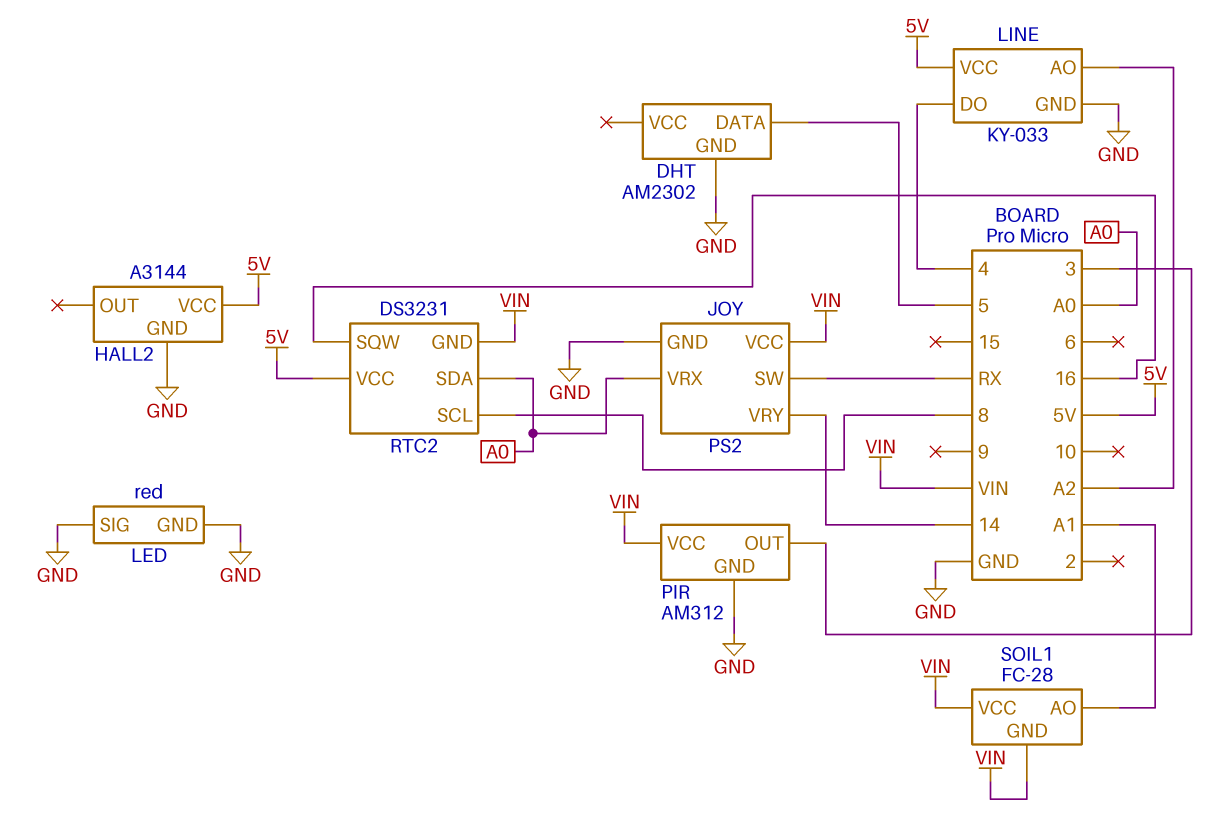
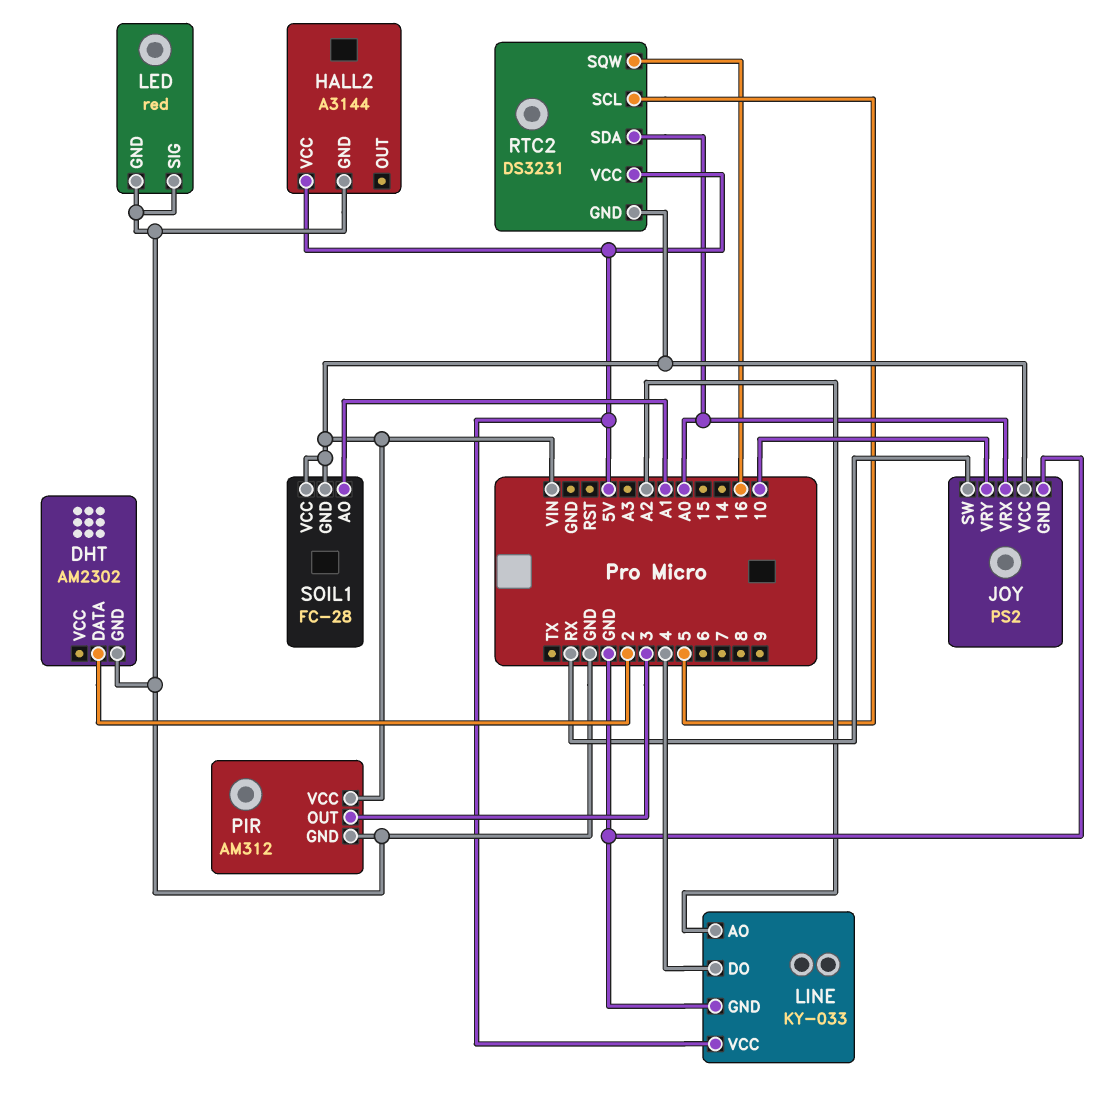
DHT pin DATA: 5 -> 2
JOY pin VRY: 14 -> 10
RTC2 pin SCL: 8 -> 5

